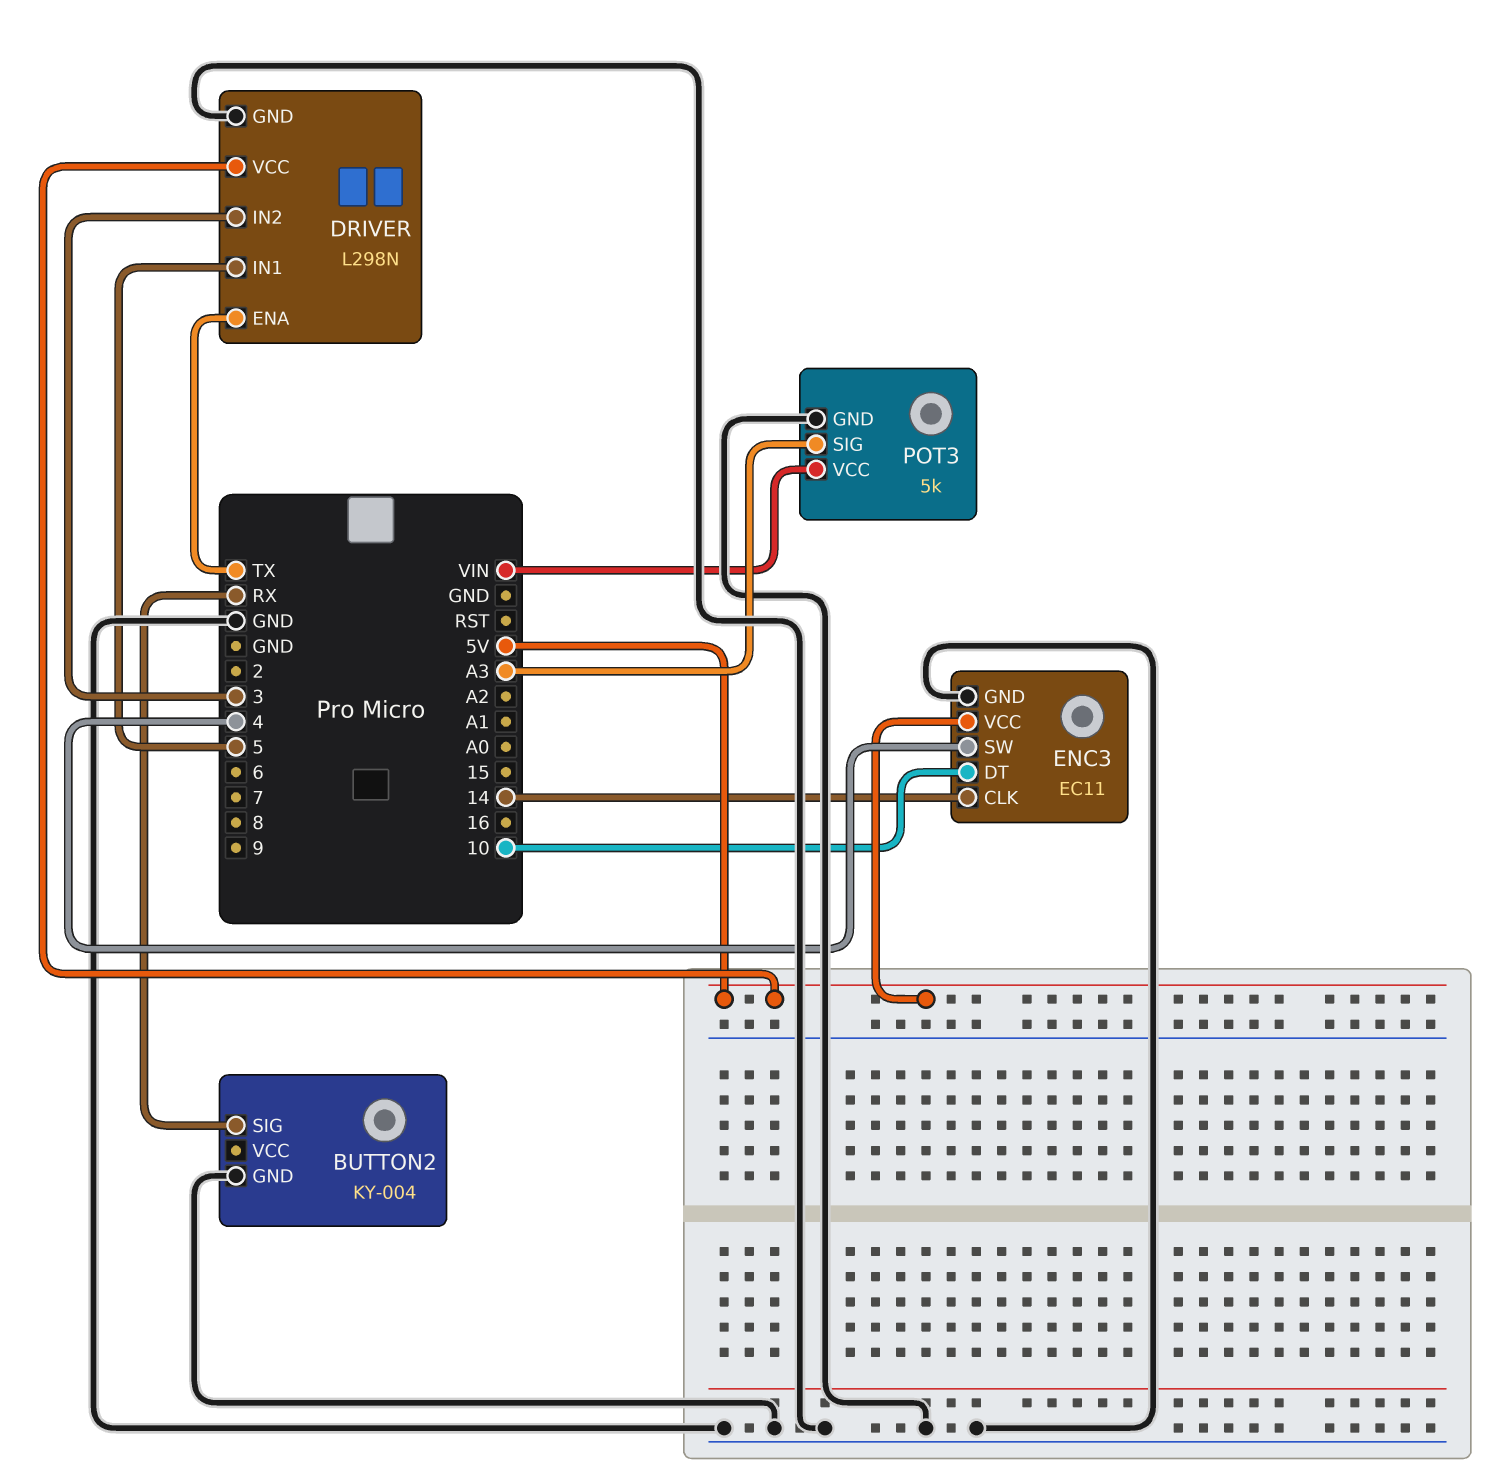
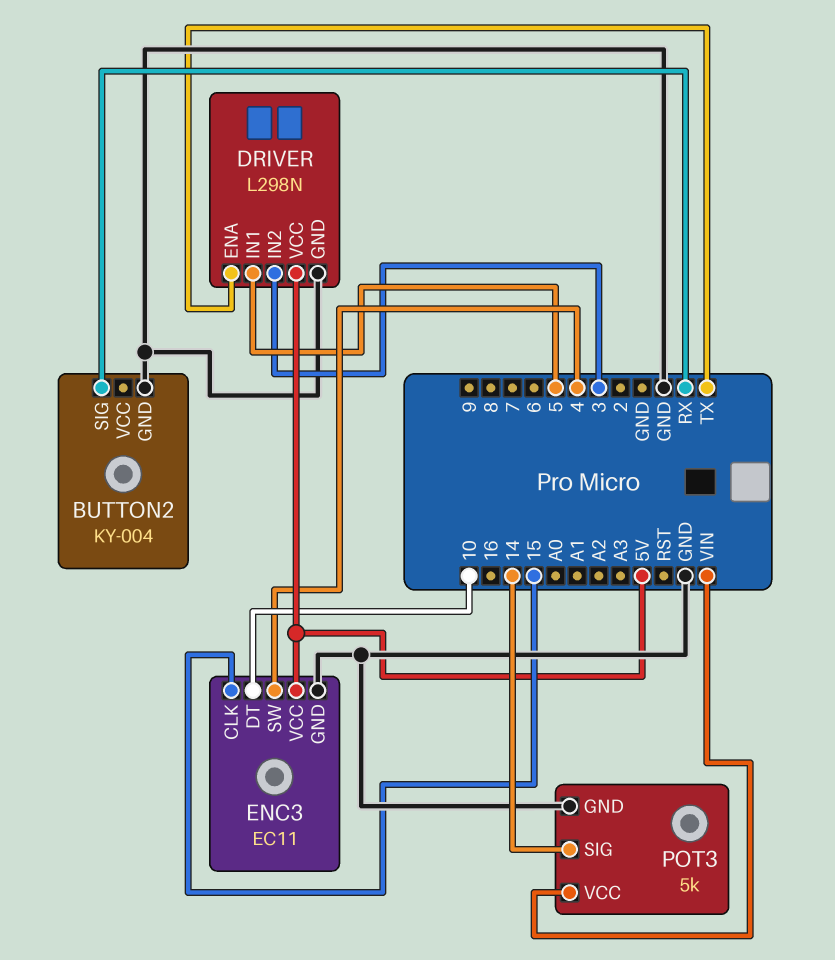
ENC3 pin CLK: 14 -> 15
POT3 pin SIG: A3 -> 14

